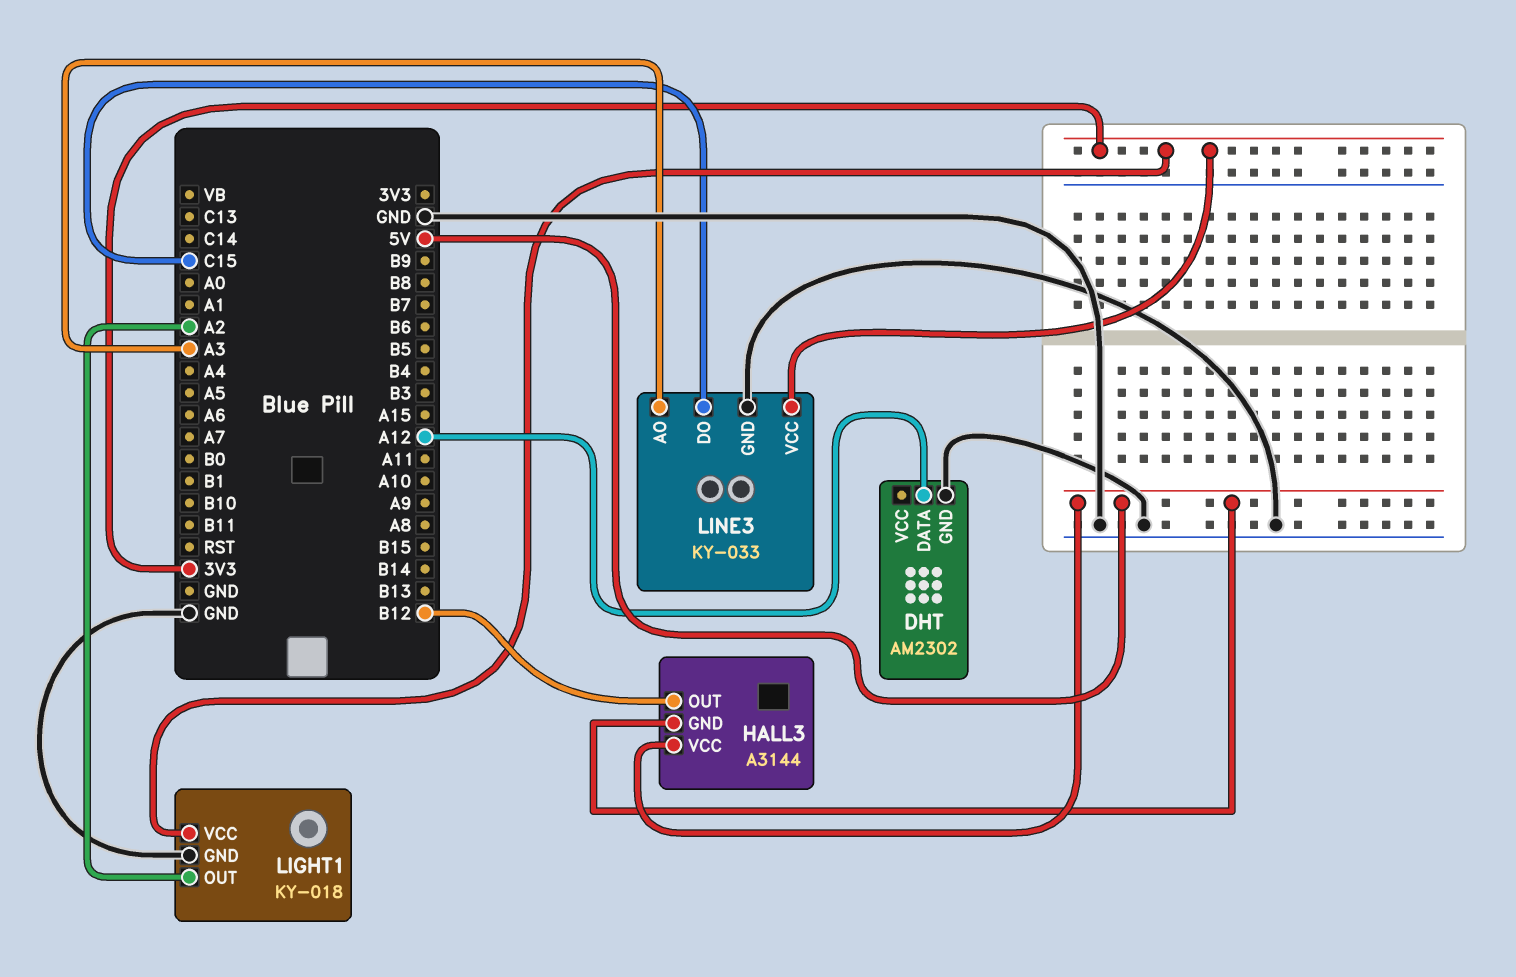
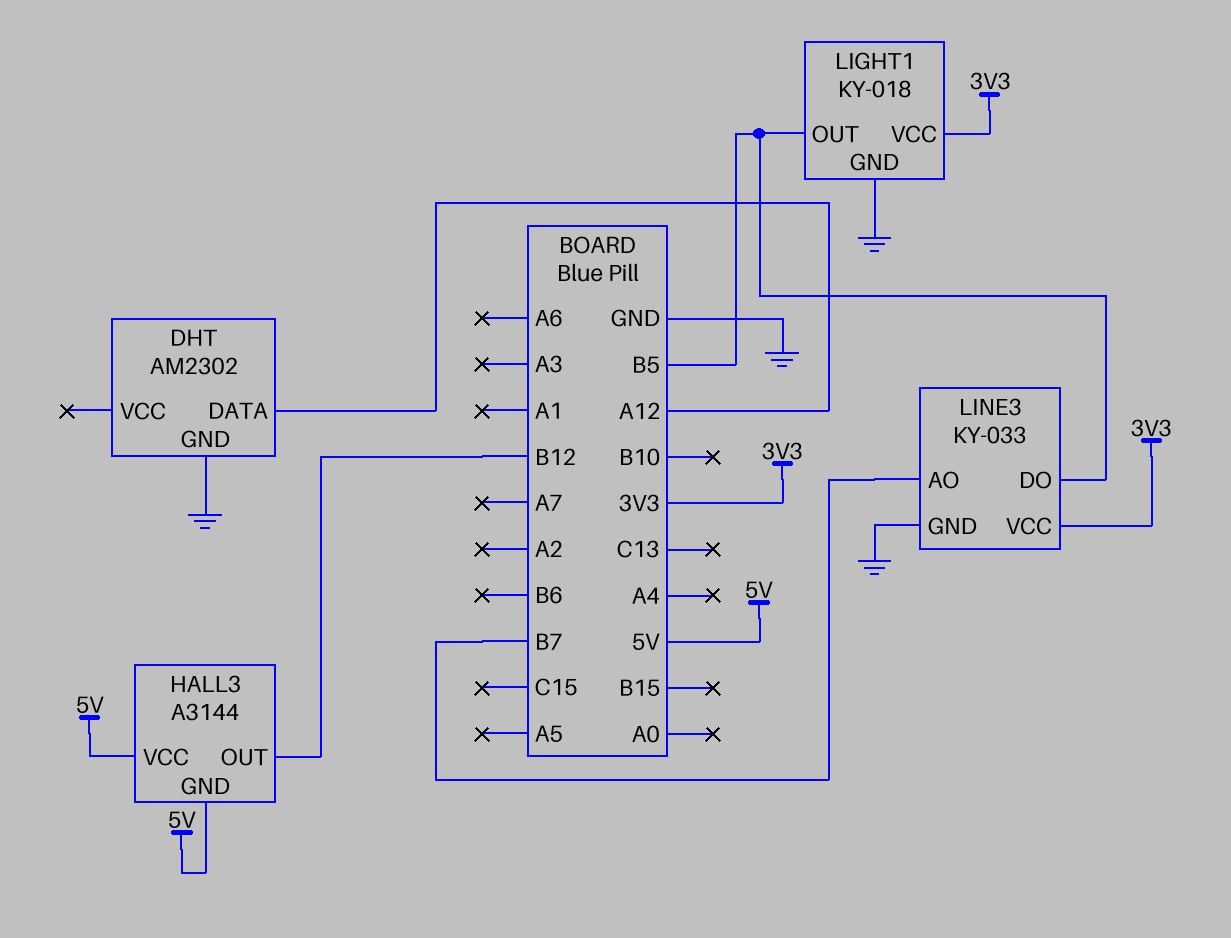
LIGHT1 pin OUT: A2 -> B5
LINE3 pin AO: A3 -> B7
LINE3 pin DO: C15 -> B5

